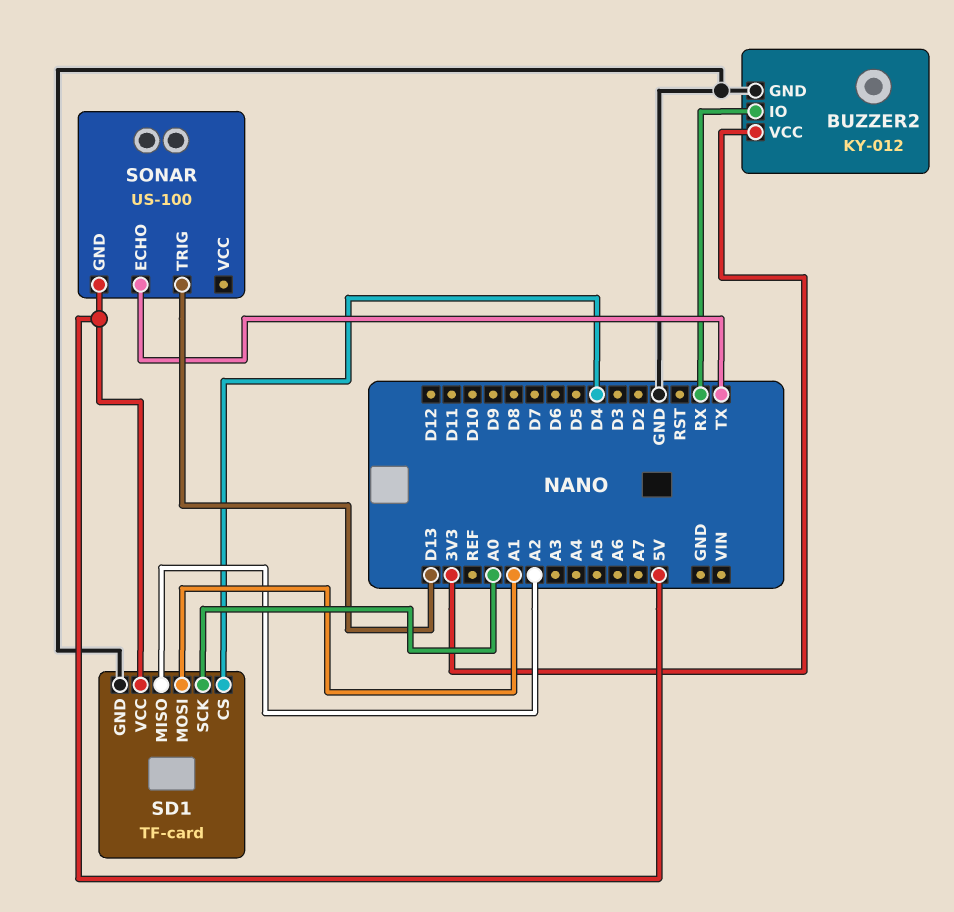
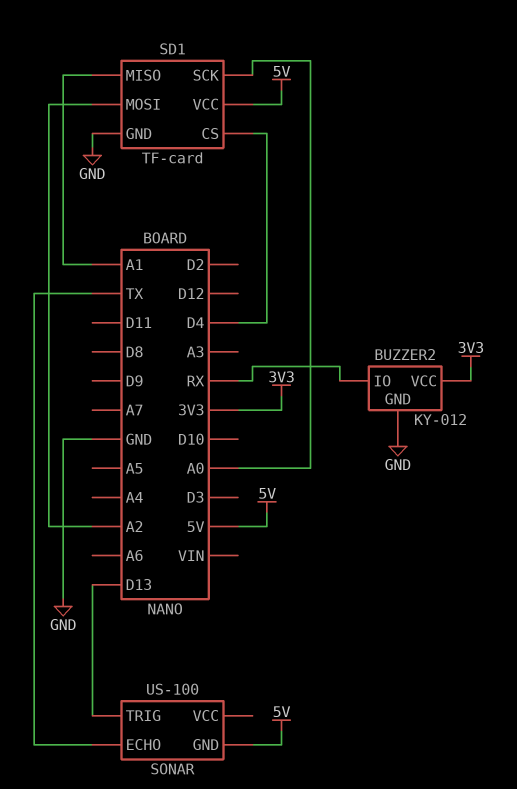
SD1 pin MISO: A2 -> A1
SD1 pin MOSI: A1 -> A2

